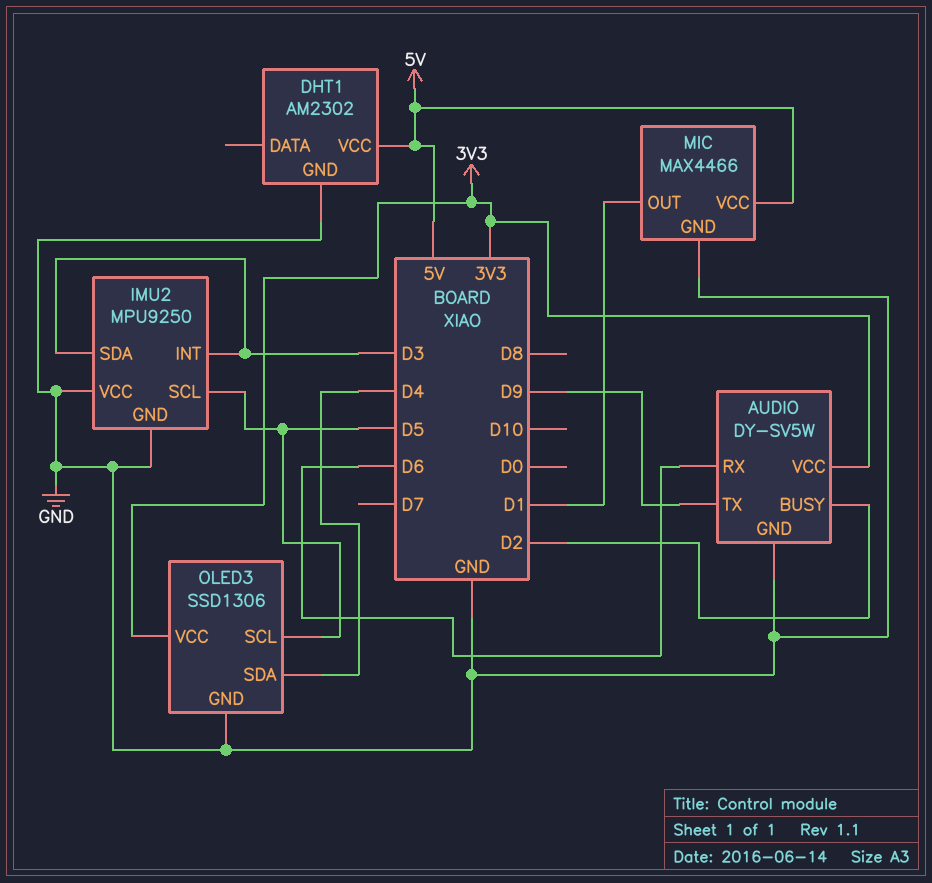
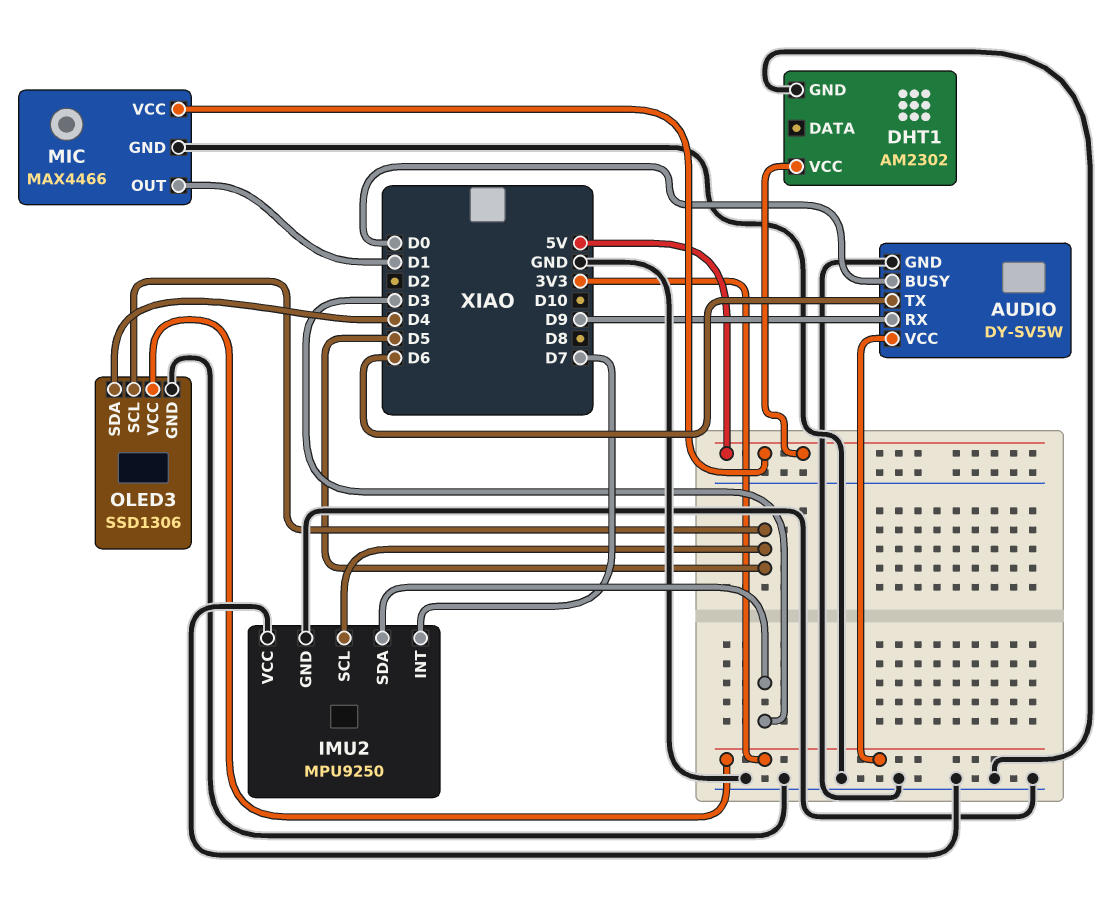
AUDIO pin BUSY: D2 -> D0
AUDIO pin RX: D6 -> D9
AUDIO pin TX: D9 -> D6
IMU2 pin INT: D3 -> D7

